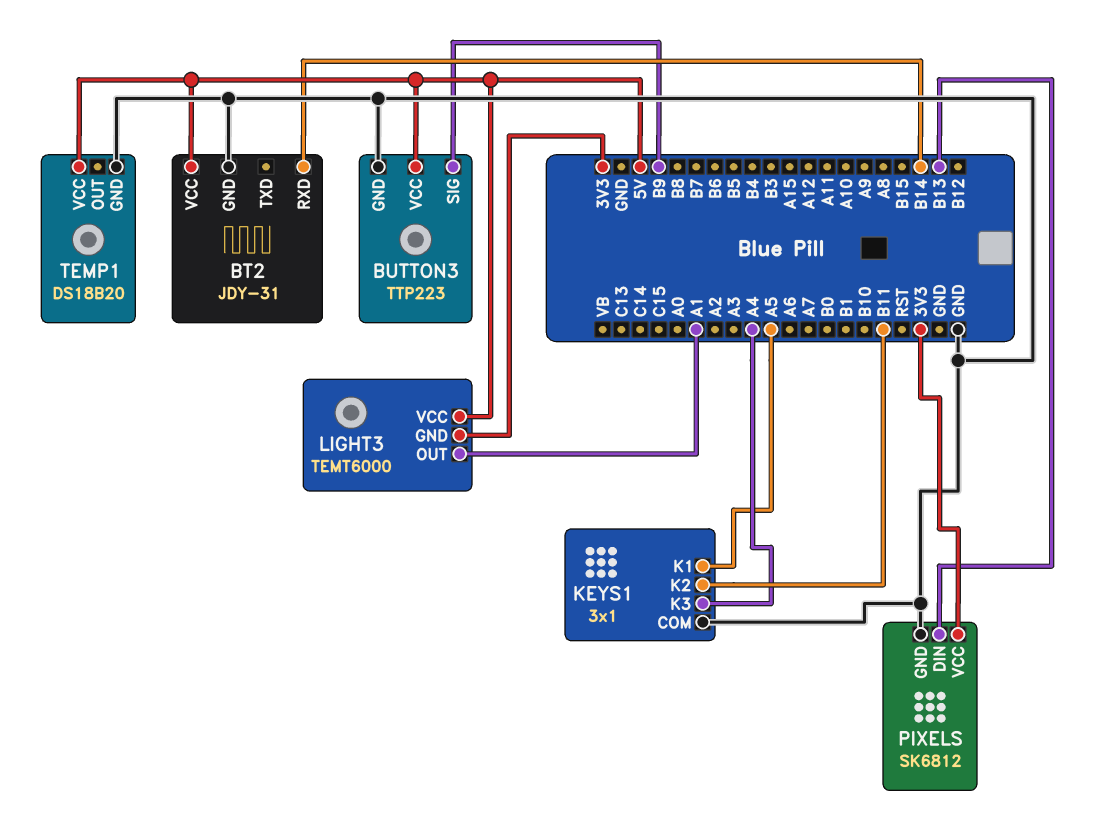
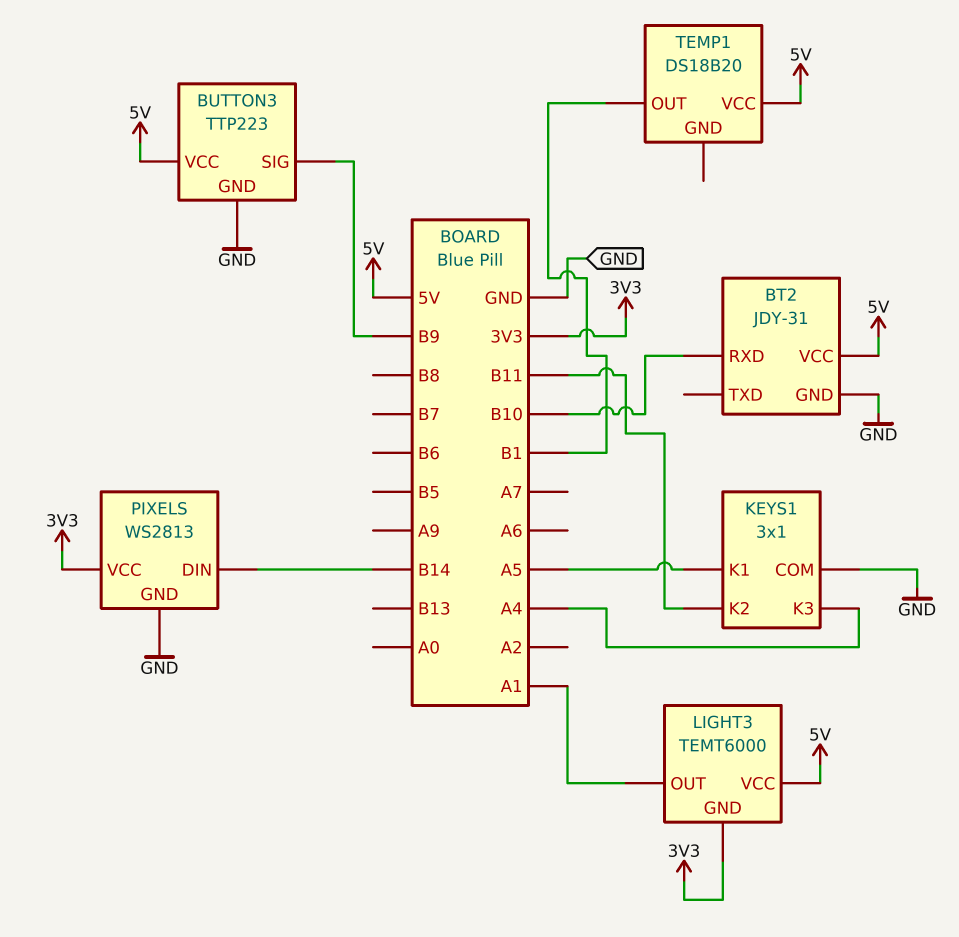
BT2 pin RXD: B14 -> B10
PIXELS: SK6812 -> WS2813
PIXELS pin DIN: B13 -> B14
TEMP1 pin GND: GND -> none
TEMP1 pin OUT: none -> B1

